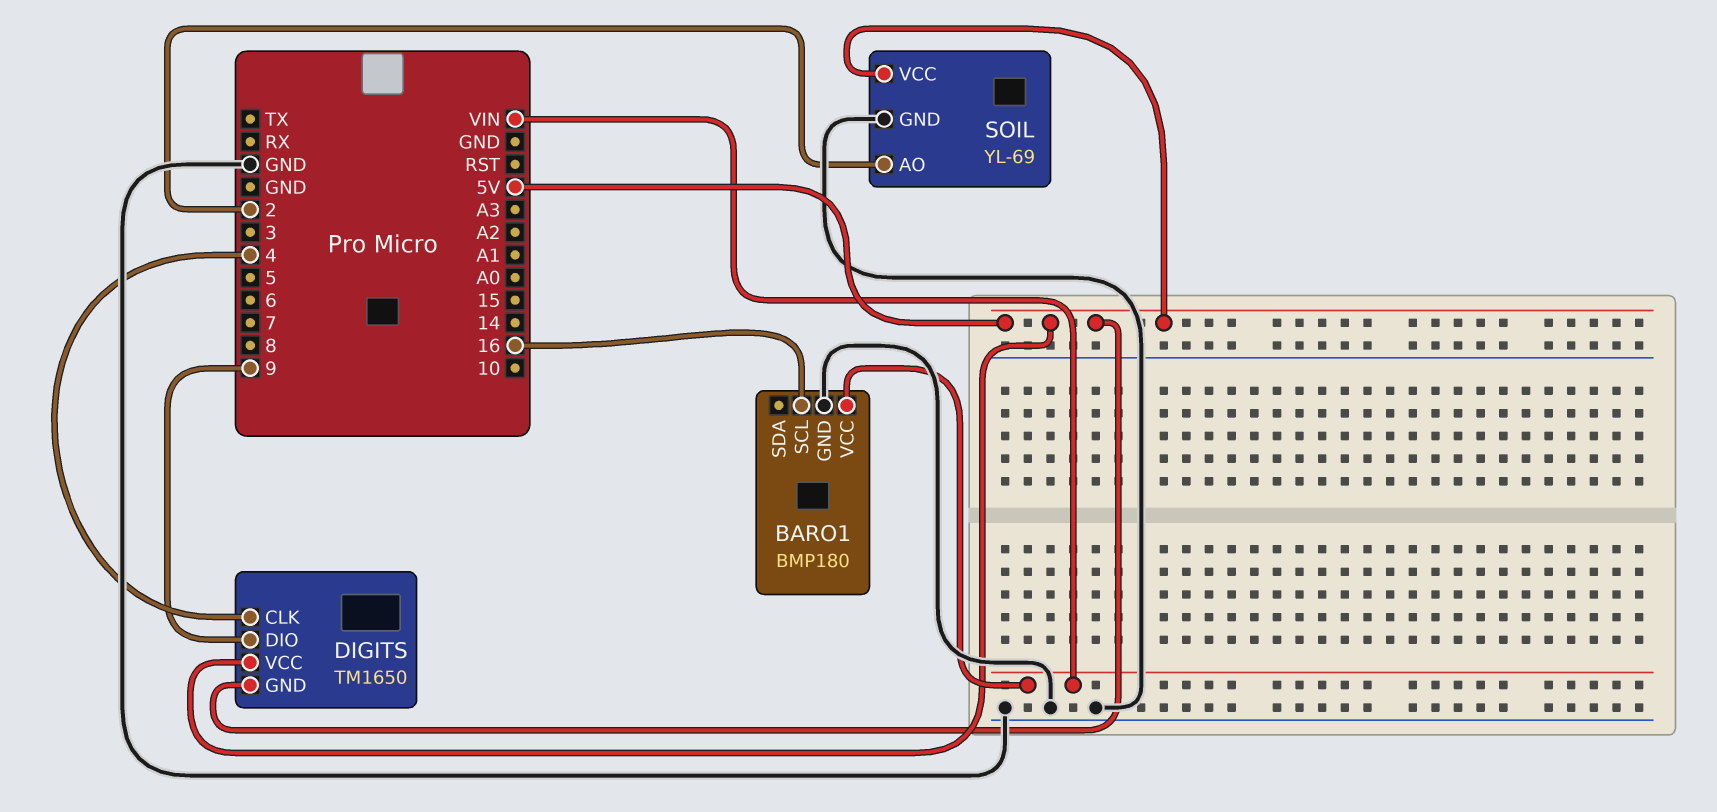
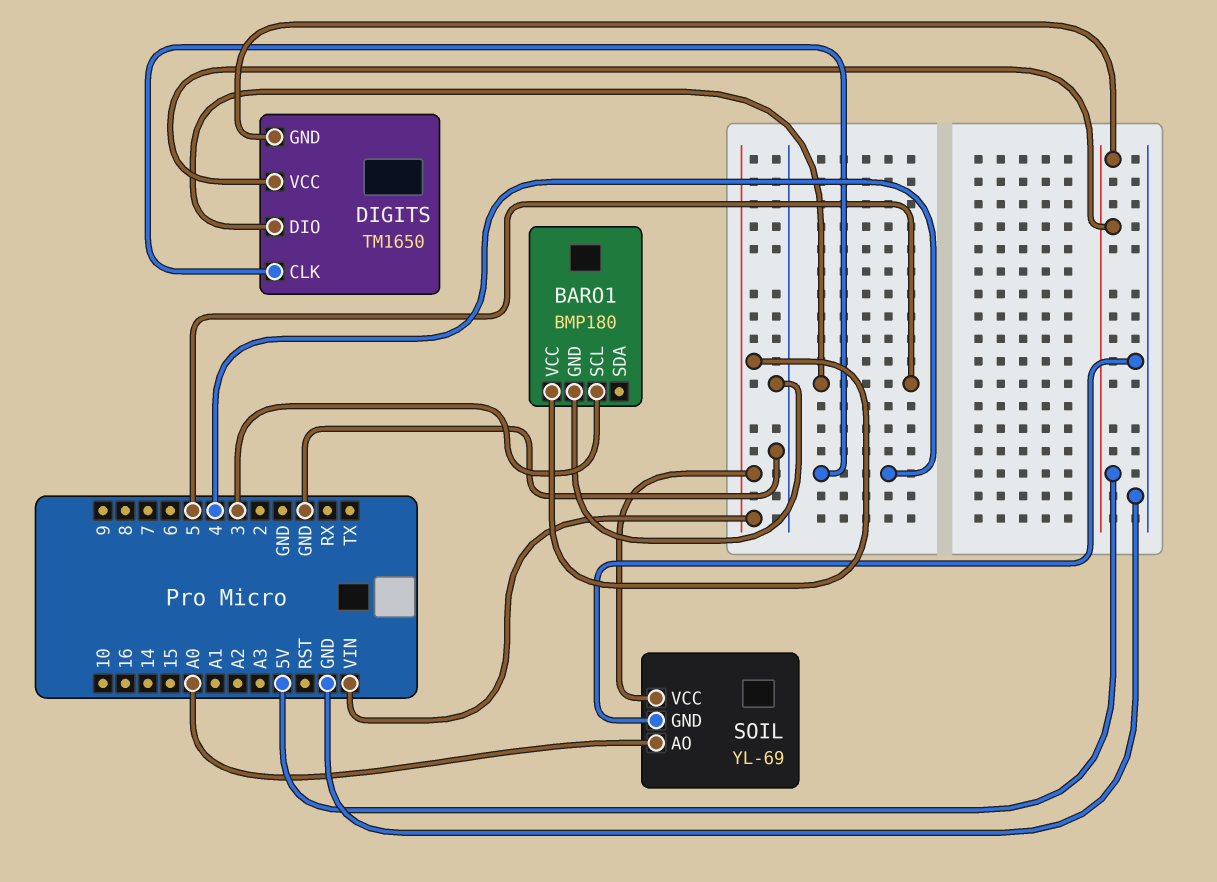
BARO1 pin SCL: 16 -> 3
DIGITS pin DIO: 9 -> 5
SOIL pin AO: 2 -> A0
SOIL pin VCC: 5V -> VIN

